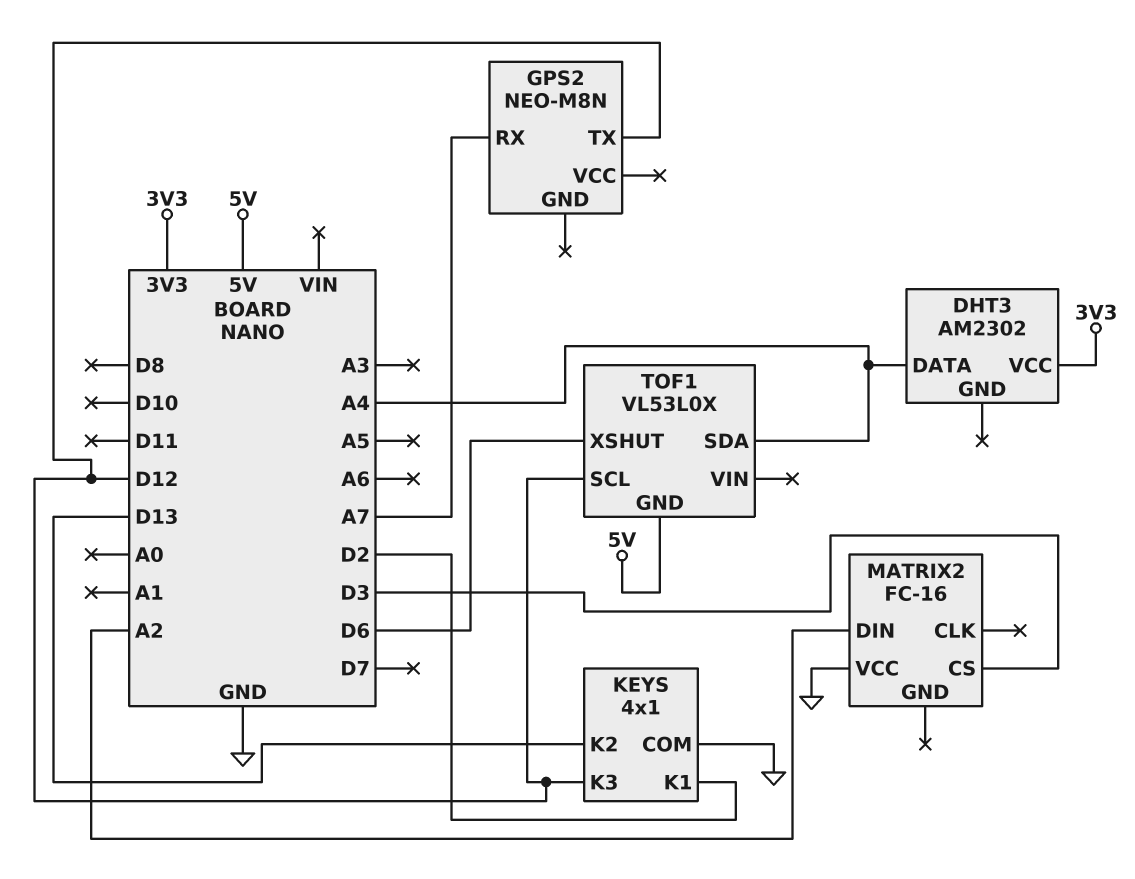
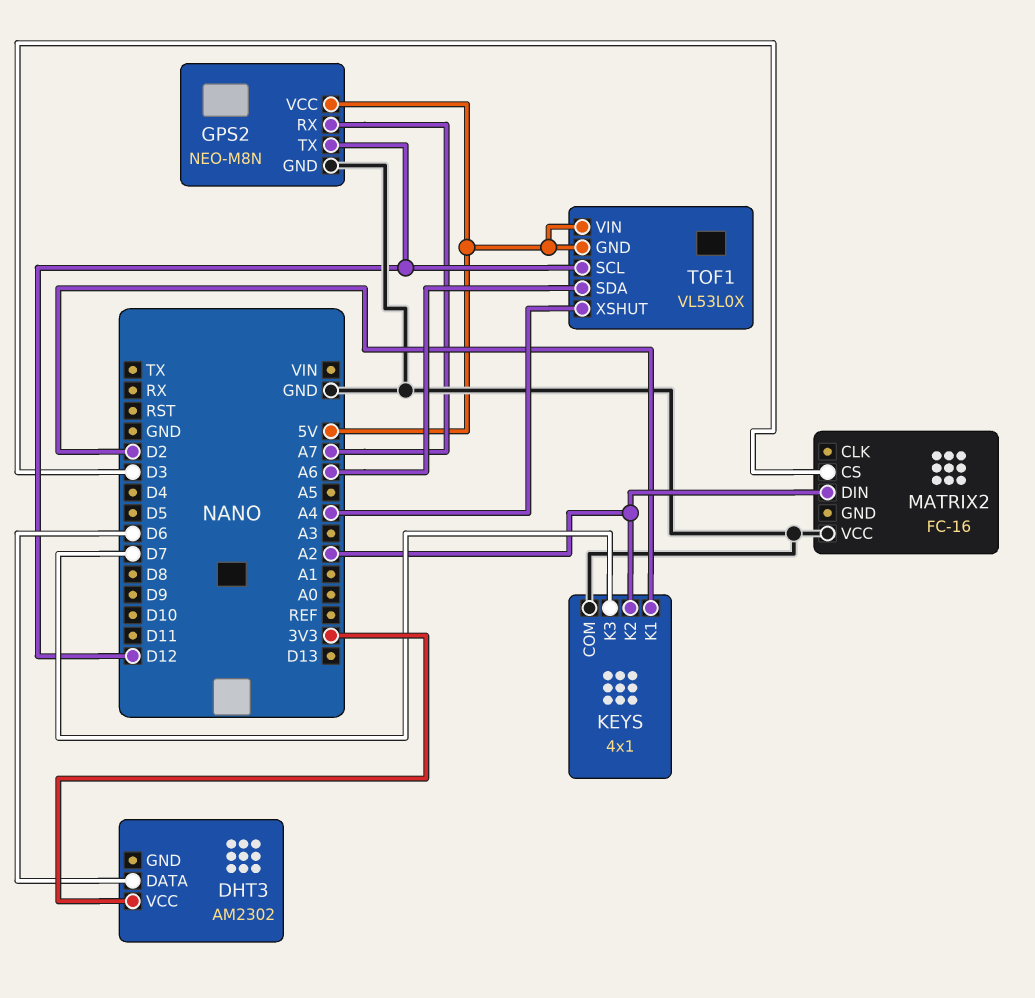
DHT3 pin DATA: A4 -> D6
GPS2 pin GND: none -> GND
GPS2 pin VCC: none -> 5V
KEYS pin K2: D13 -> A2
KEYS pin K3: D12 -> D7
TOF1 pin SDA: A4 -> A6
TOF1 pin VIN: none -> 5V
TOF1 pin XSHUT: D6 -> A4

